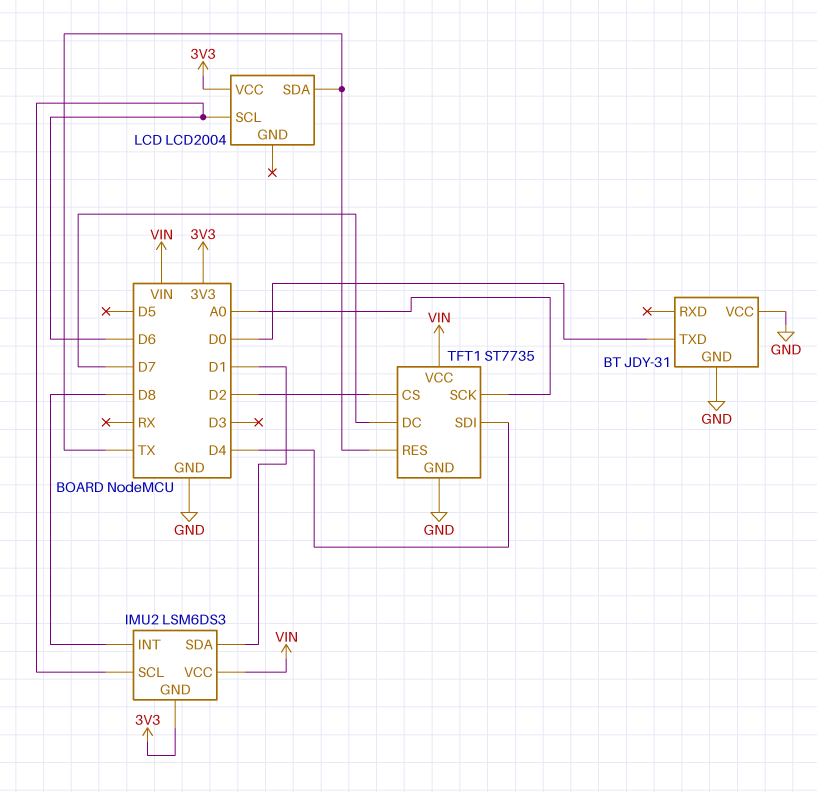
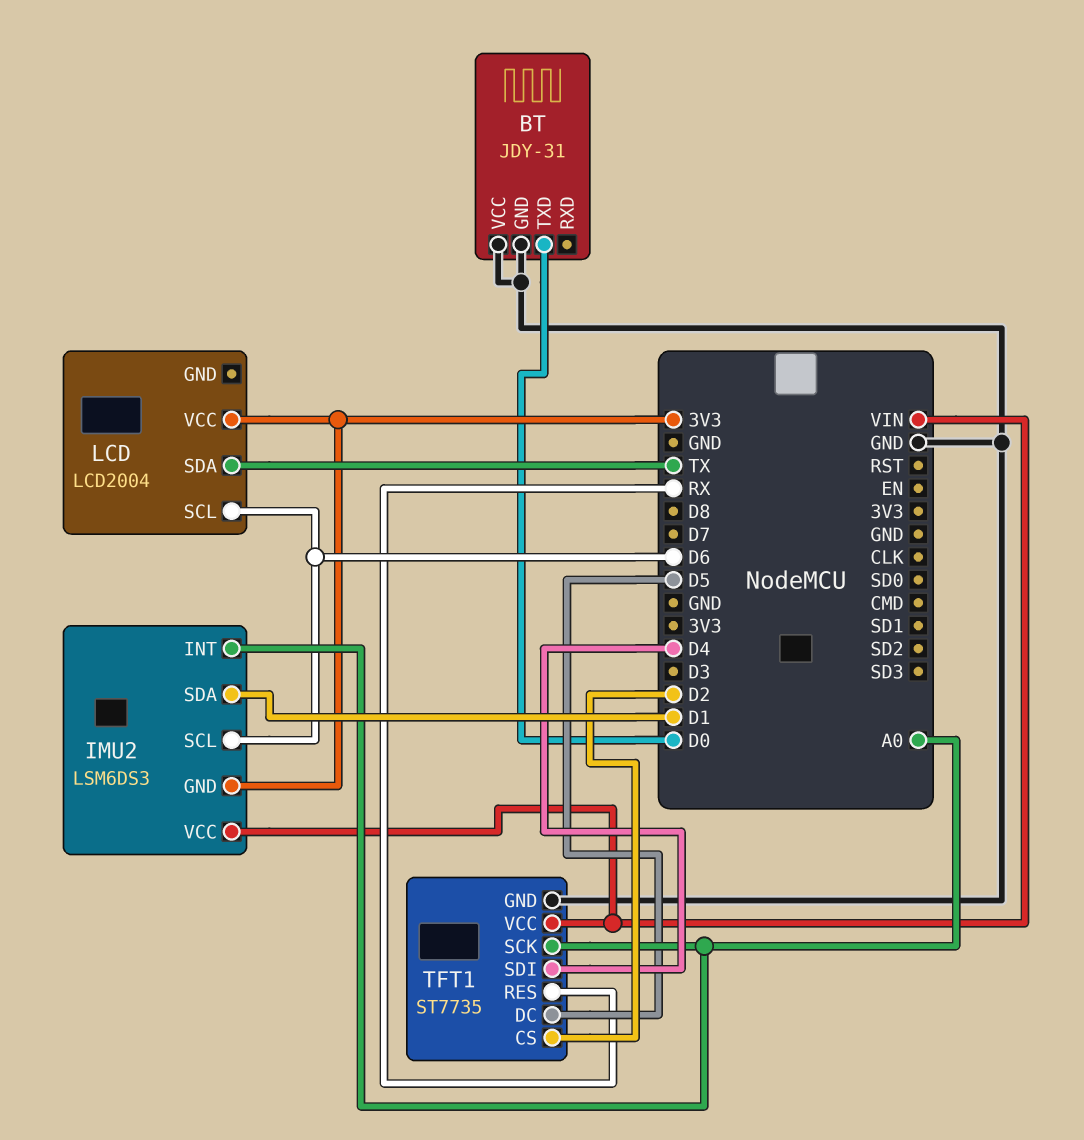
IMU2 pin INT: D8 -> A0
TFT1 pin DC: D7 -> D5
TFT1 pin RES: TX -> RX

